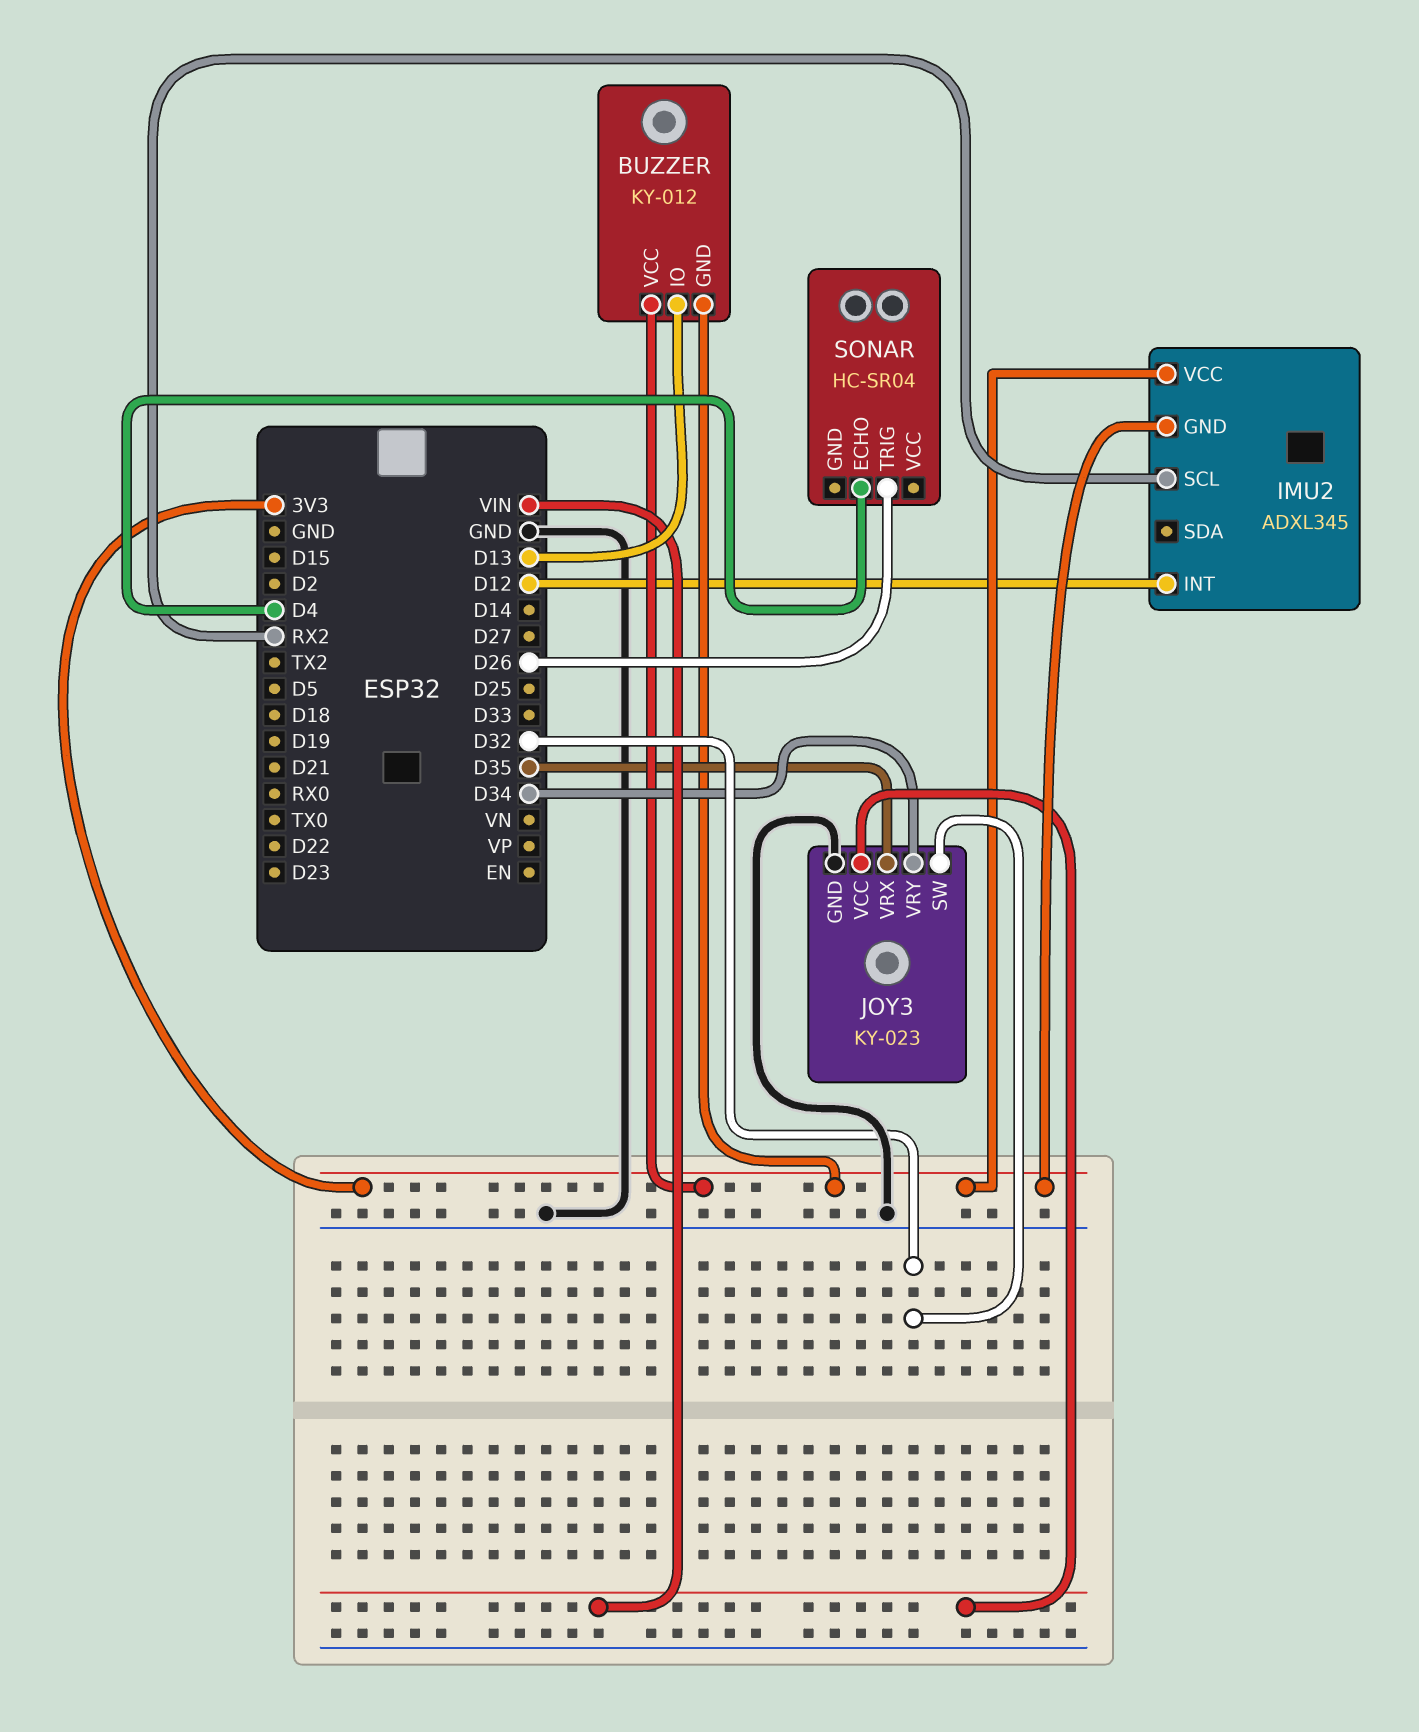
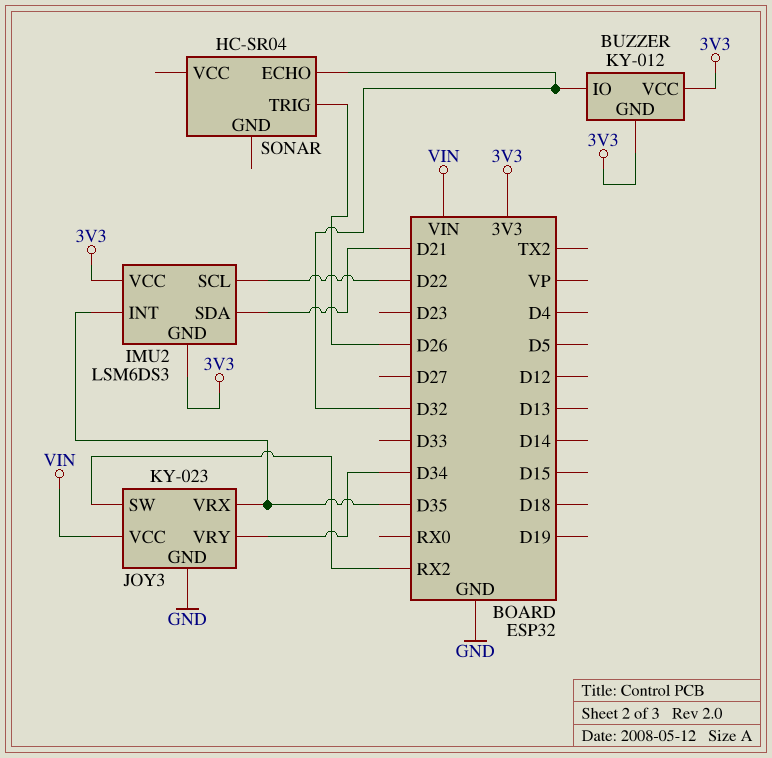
BUZZER pin IO: D13 -> D32
IMU2: ADXL345 -> LSM6DS3
IMU2 pin INT: D12 -> D35
IMU2 pin SCL: RX2 -> D22
IMU2 pin SDA: none -> D21
JOY3 pin SW: D32 -> RX2
SONAR pin ECHO: D4 -> D32

